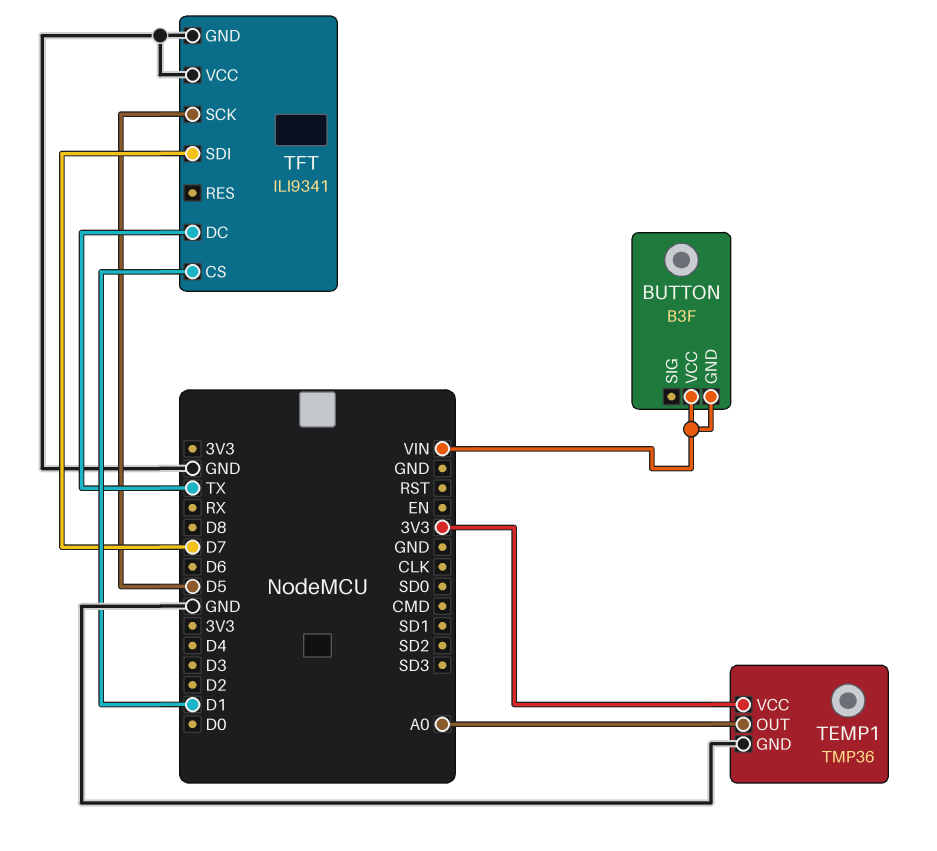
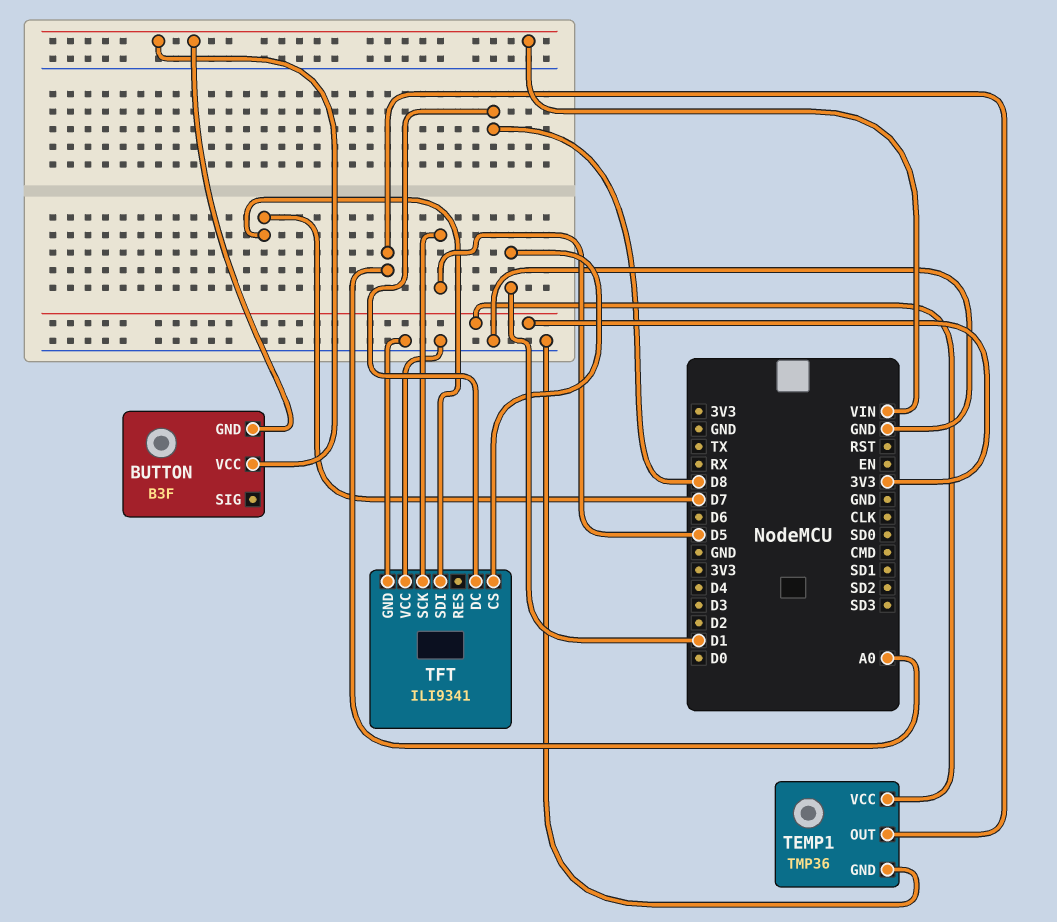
TFT pin DC: TX -> D8

